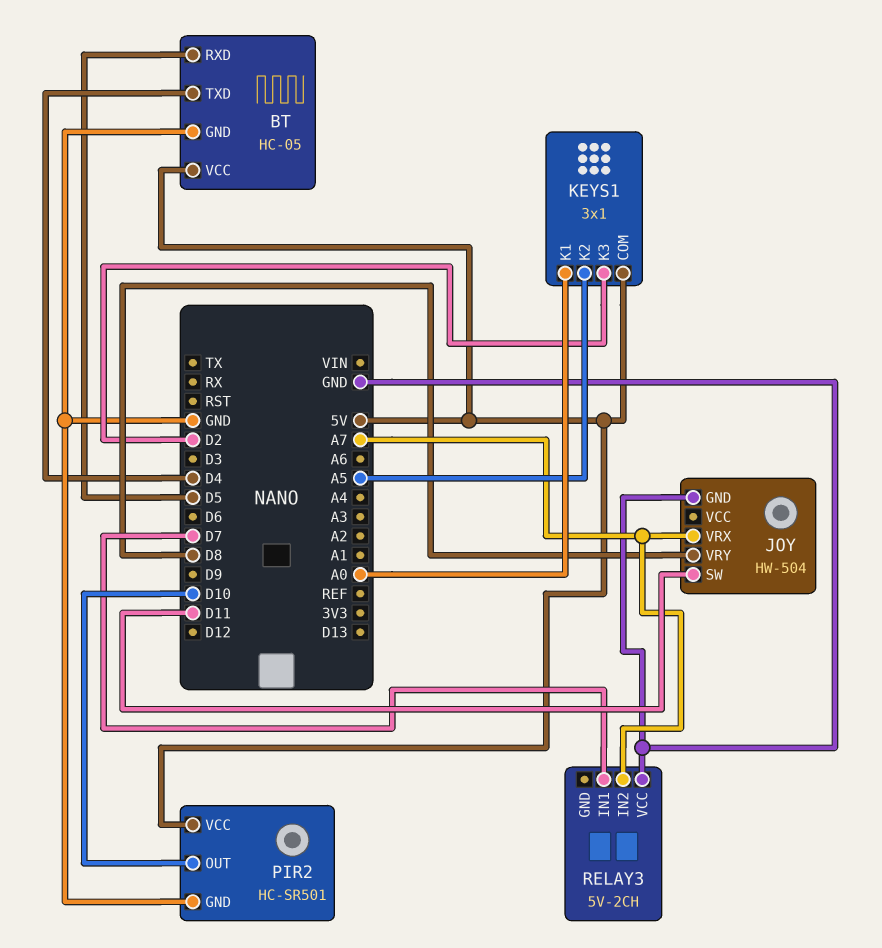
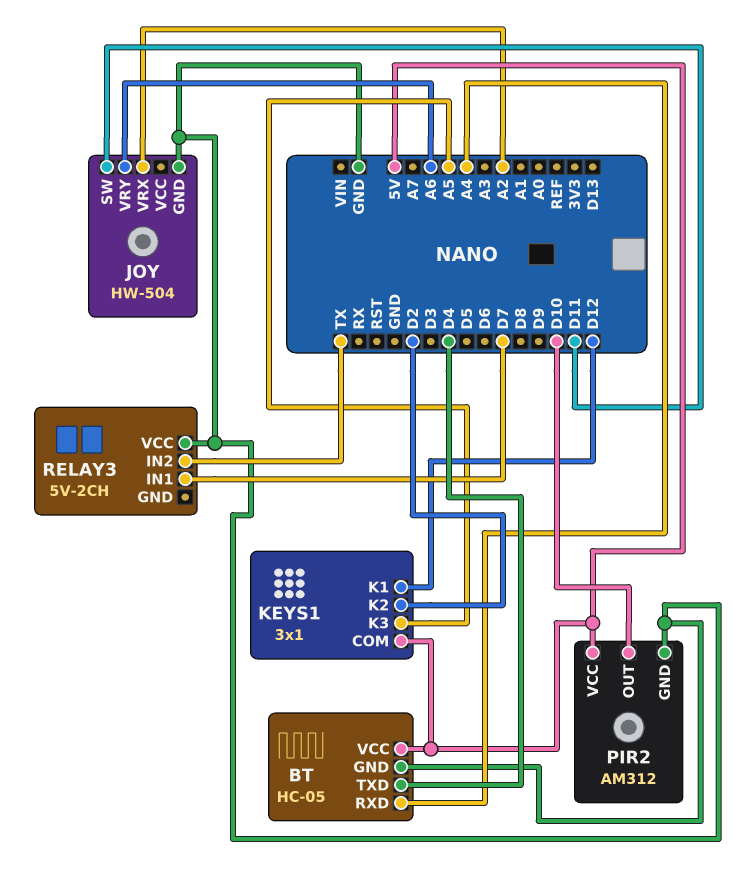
BT pin RXD: D5 -> A4
JOY pin VRX: A7 -> A2
JOY pin VRY: D8 -> A6
KEYS1 pin K1: A0 -> D12
KEYS1 pin K2: A5 -> D2
KEYS1 pin K3: D2 -> A5
PIR2: HC-SR501 -> AM312
RELAY3 pin IN2: A7 -> TX

